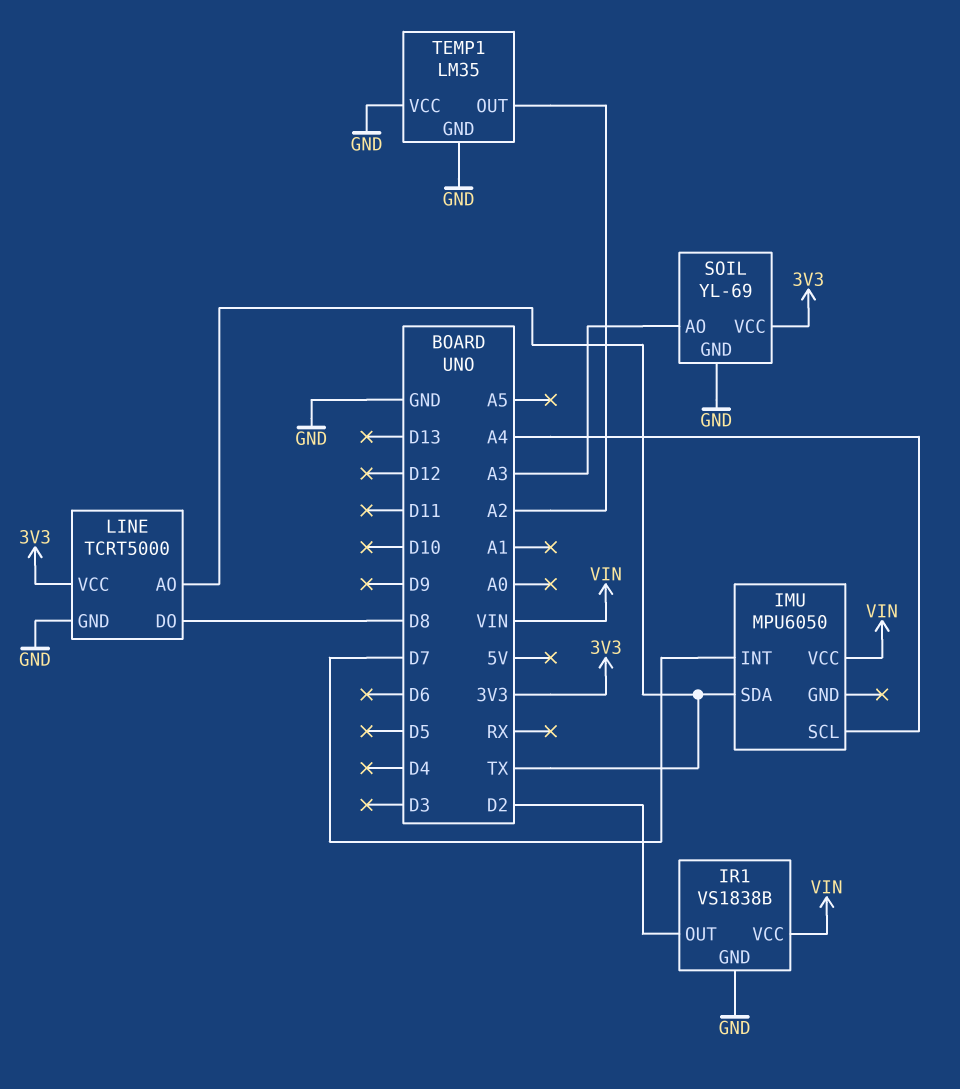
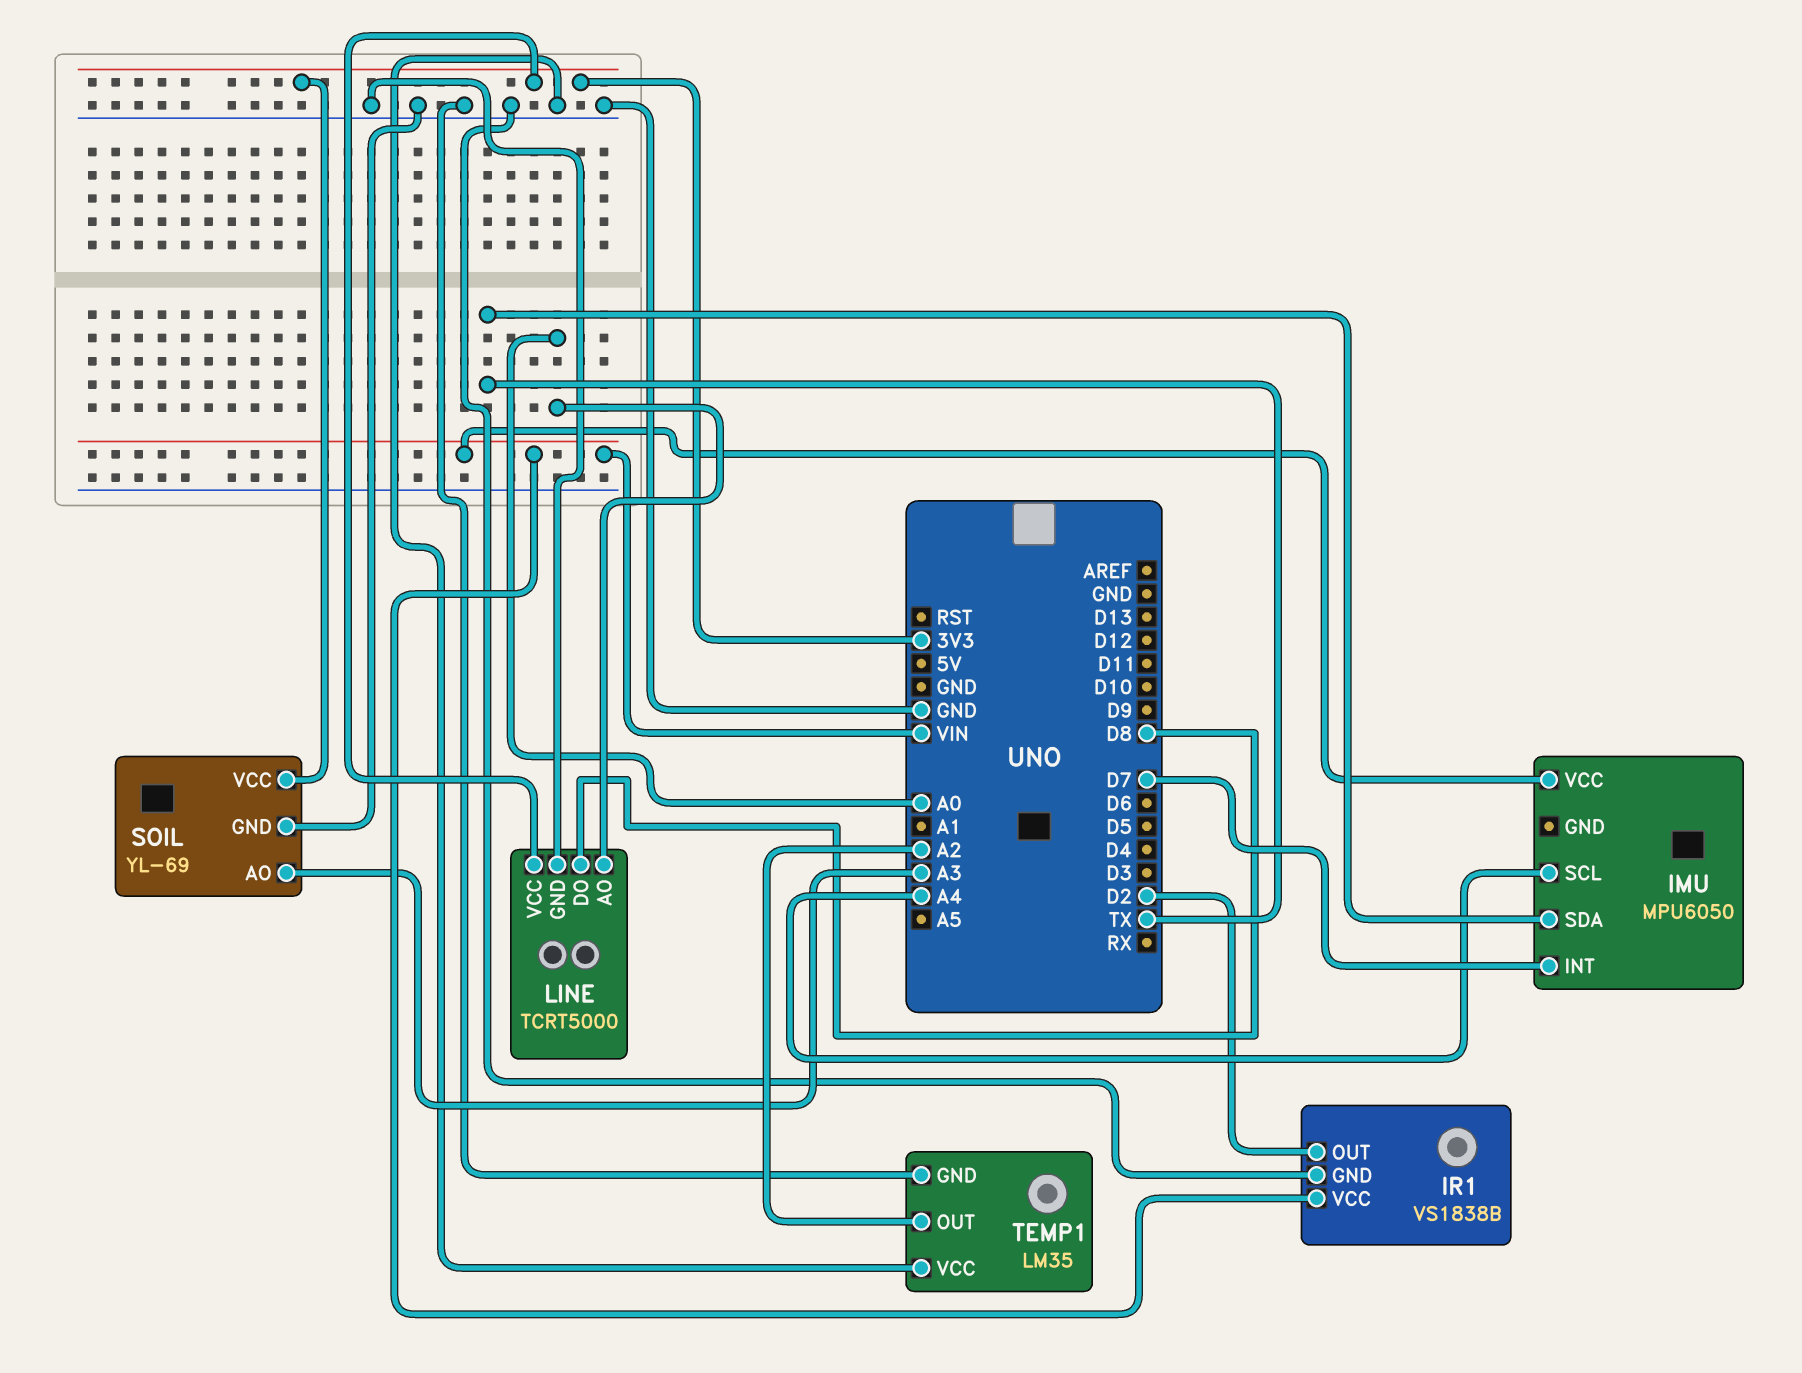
LINE pin AO: TX -> A0

